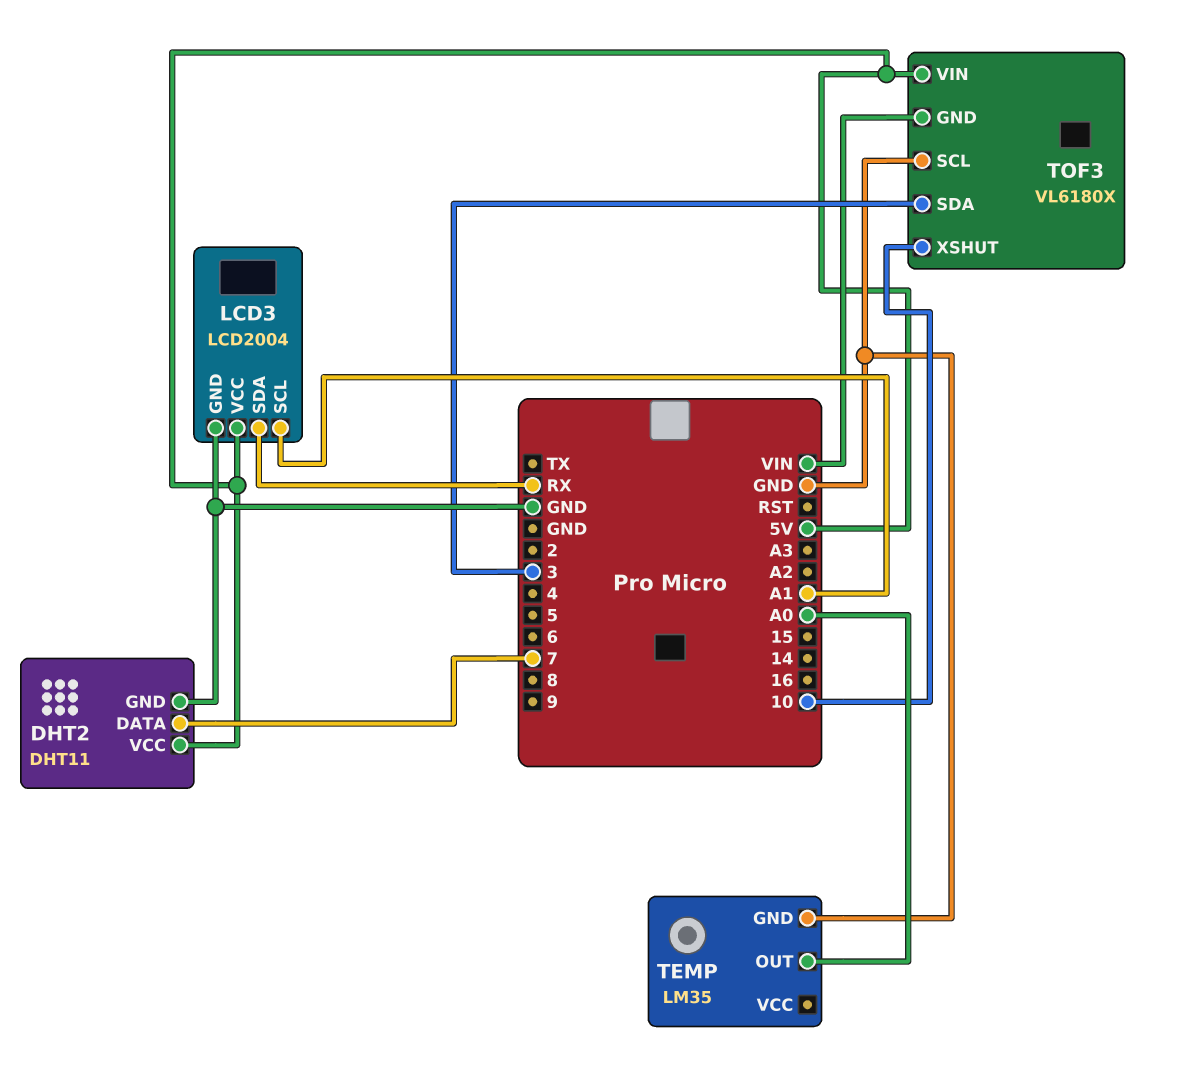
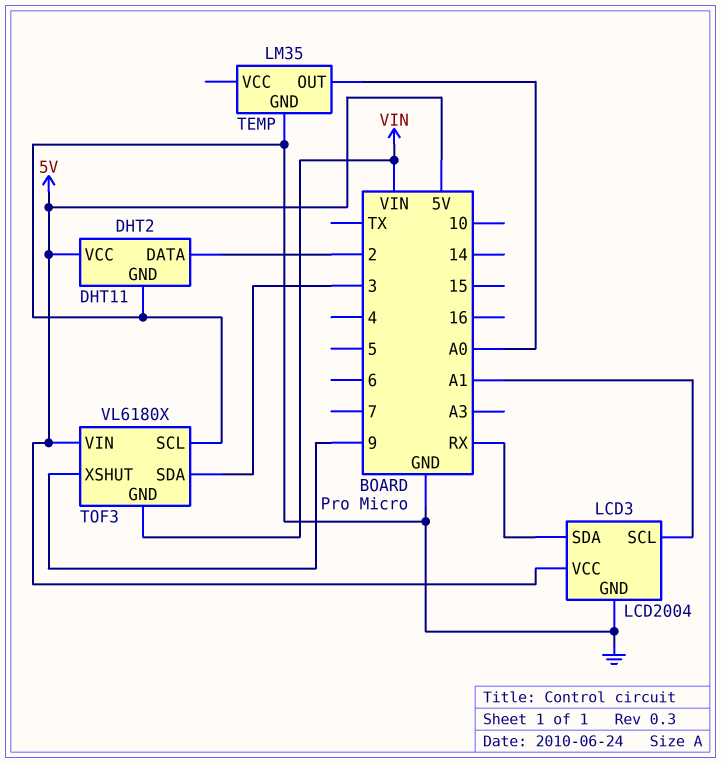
DHT2 pin DATA: 7 -> 2
TOF3 pin XSHUT: 10 -> 9

